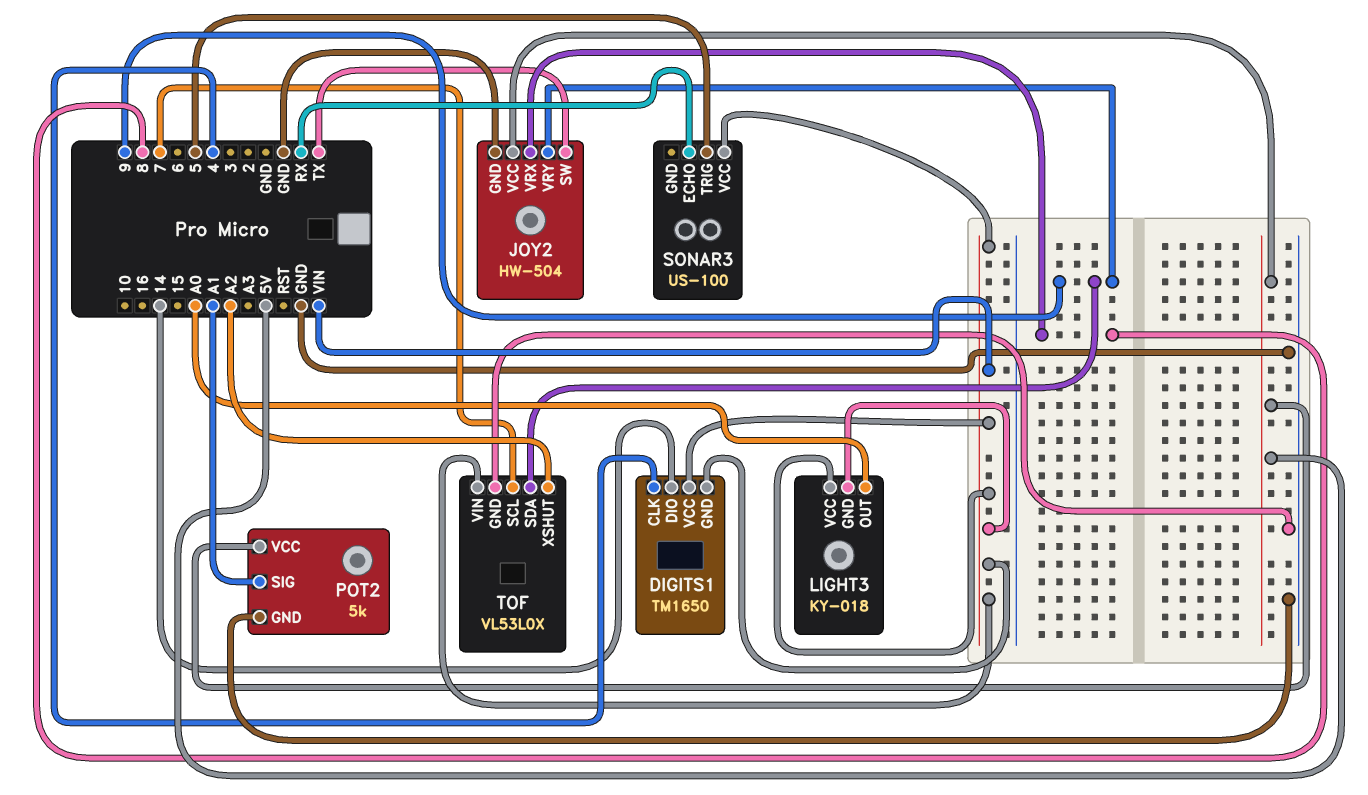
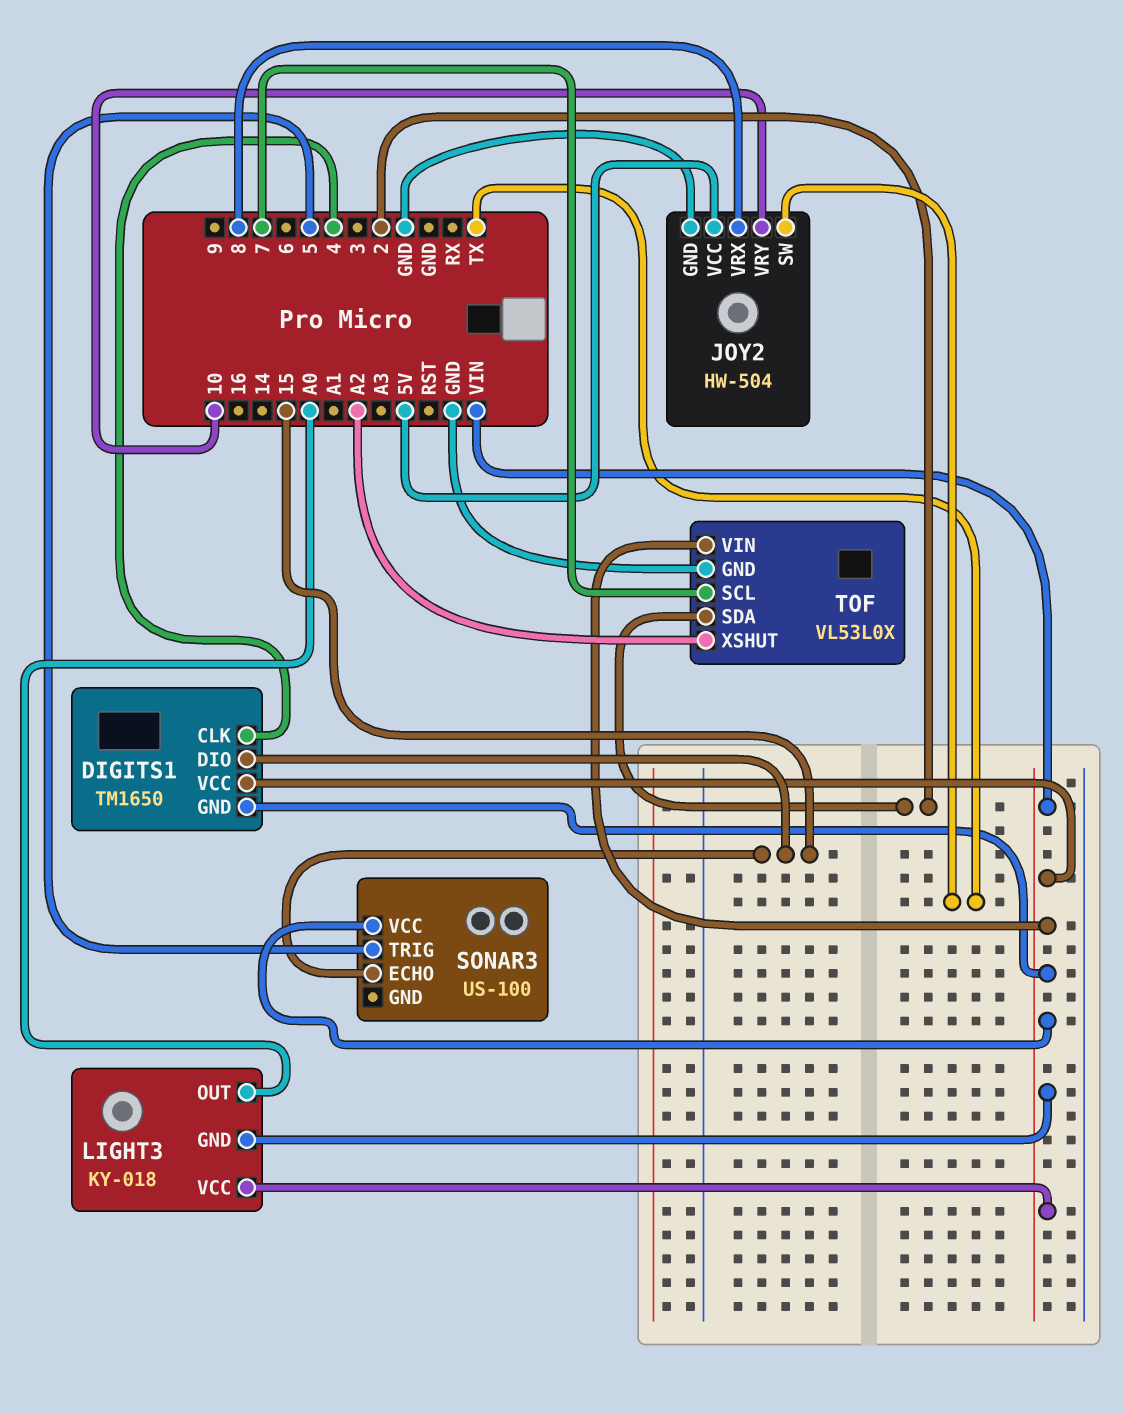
DIGITS1 pin DIO: 14 -> 15
JOY2 pin VRY: 9 -> 10
POT2: 5k -> none
POT2 pin GND: GND -> none
POT2 pin SIG: A1 -> none
POT2 pin VCC: 5V -> none
SONAR3 pin ECHO: RX -> 15
TOF pin SDA: 9 -> 2

